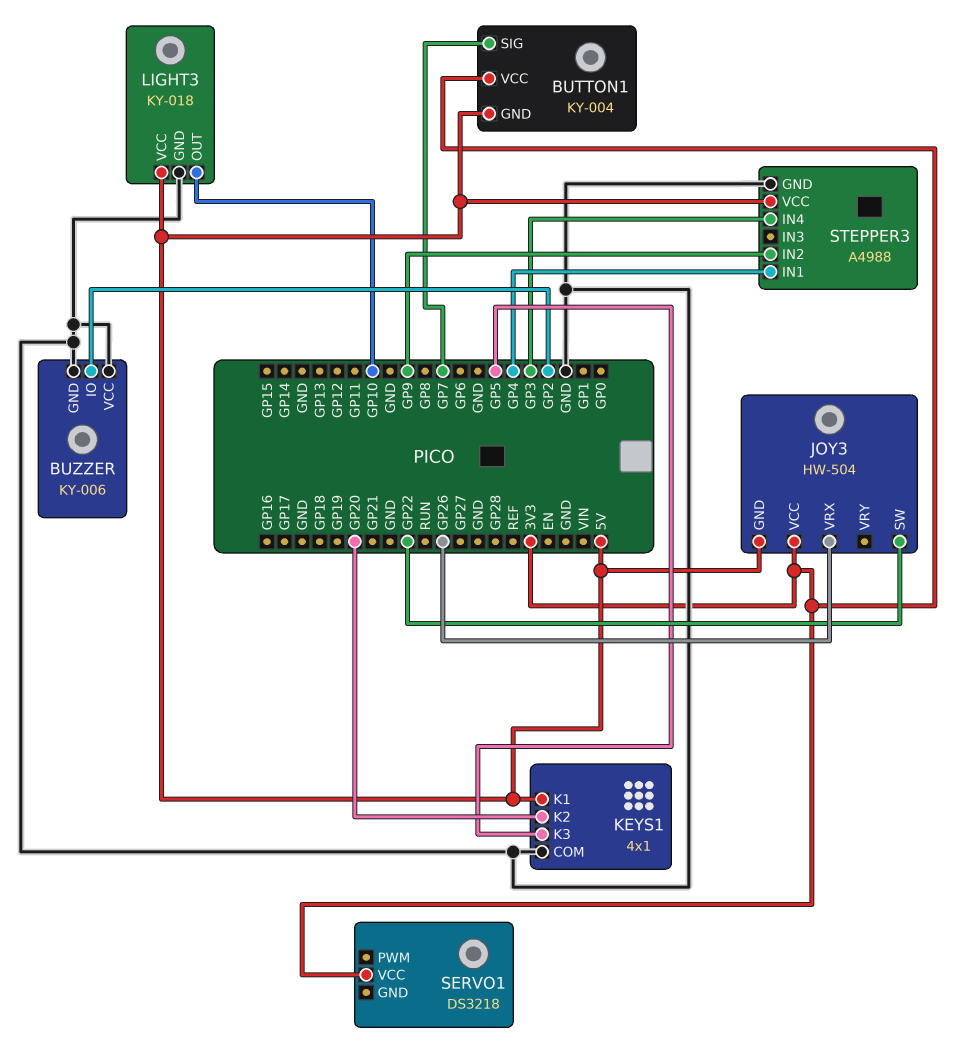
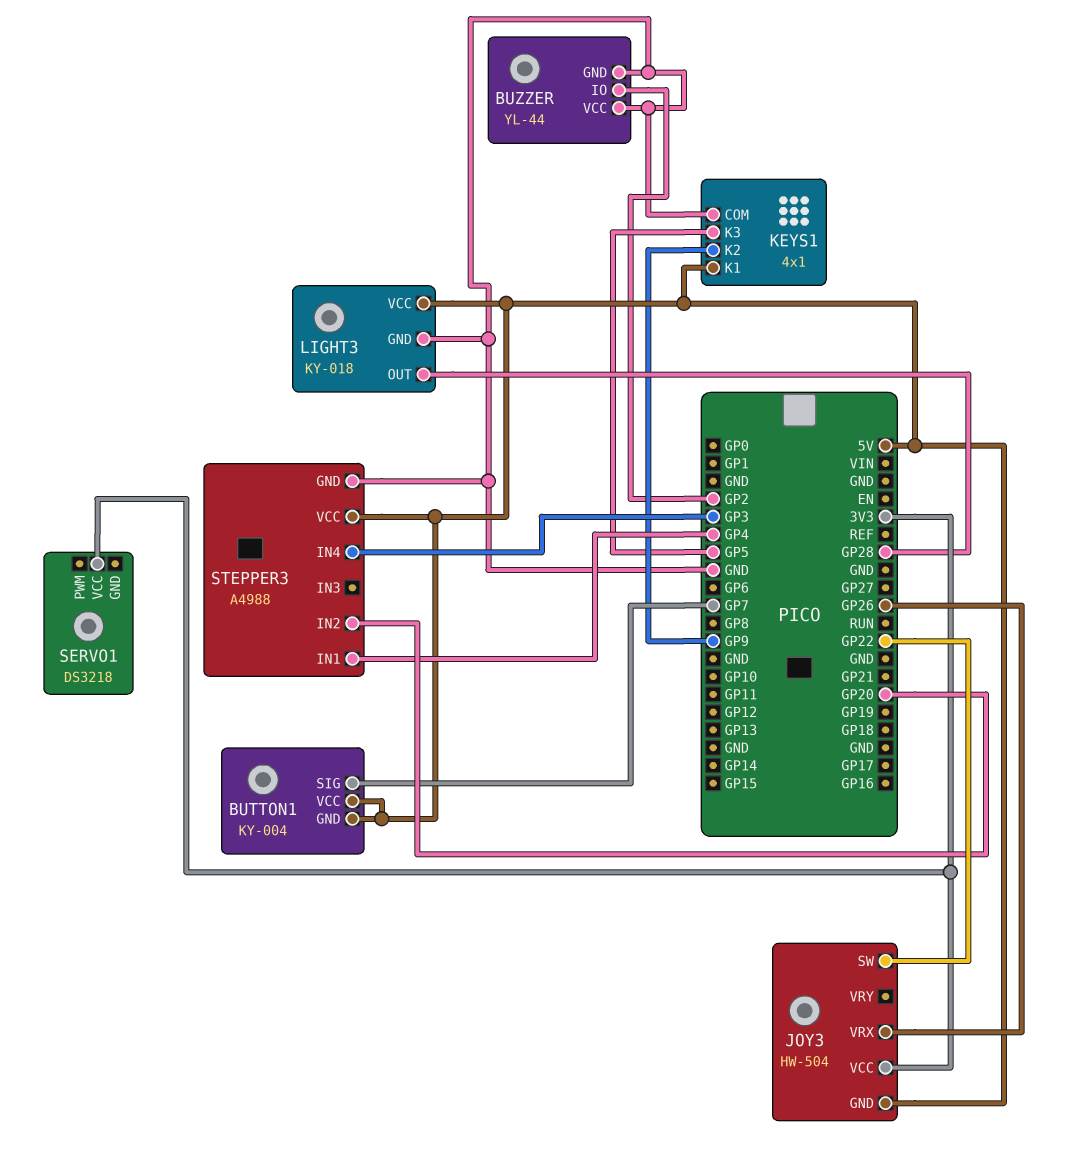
BUTTON1 pin VCC: 3V3 -> 5V
BUZZER: KY-006 -> YL-44
KEYS1 pin K2: GP20 -> GP9
LIGHT3 pin OUT: GP10 -> GP28
STEPPER3 pin IN2: GP9 -> GP20

